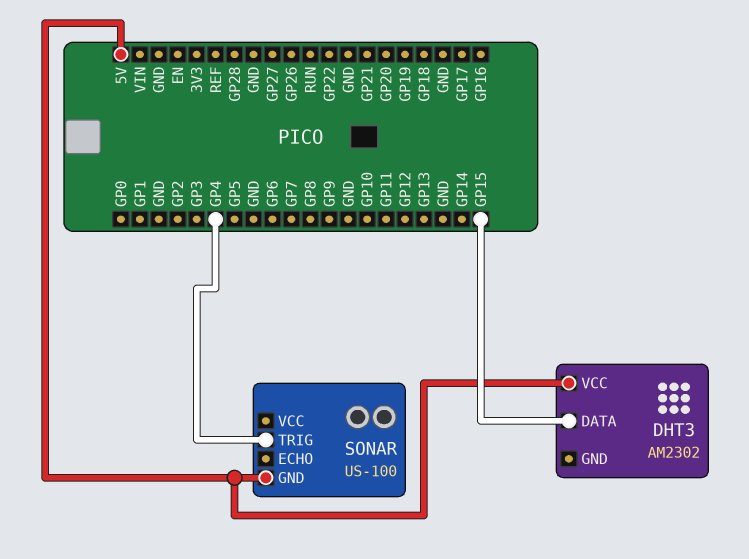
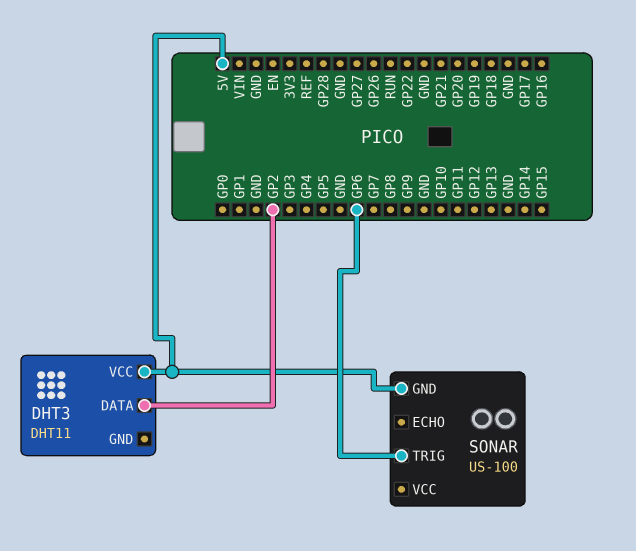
DHT3: AM2302 -> DHT11
DHT3 pin DATA: GP15 -> GP2
SONAR pin TRIG: GP4 -> GP6

